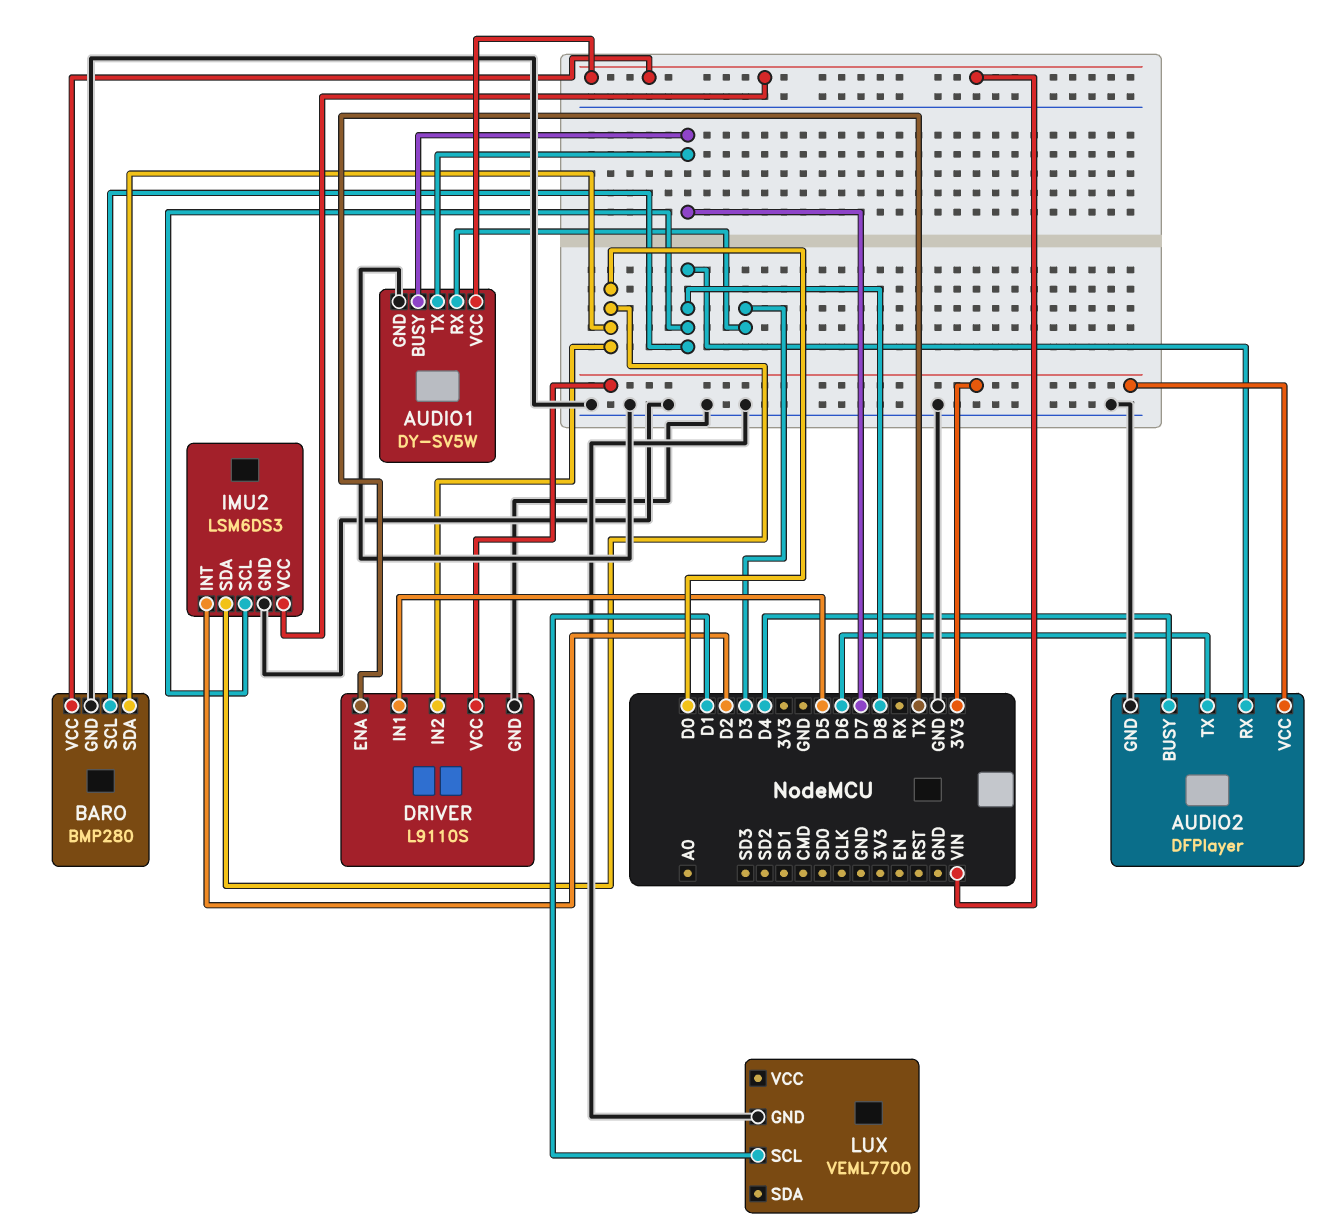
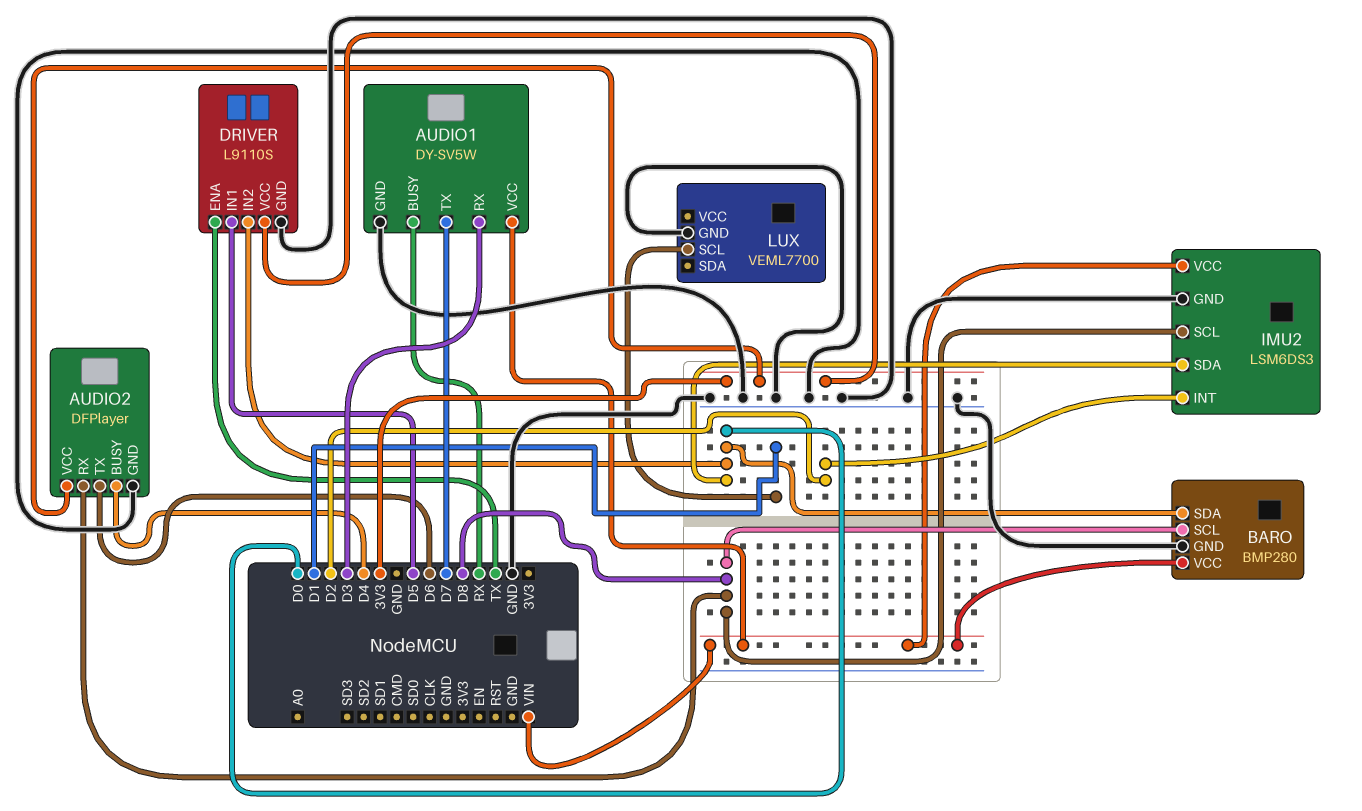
AUDIO1 pin BUSY: D7 -> RX

